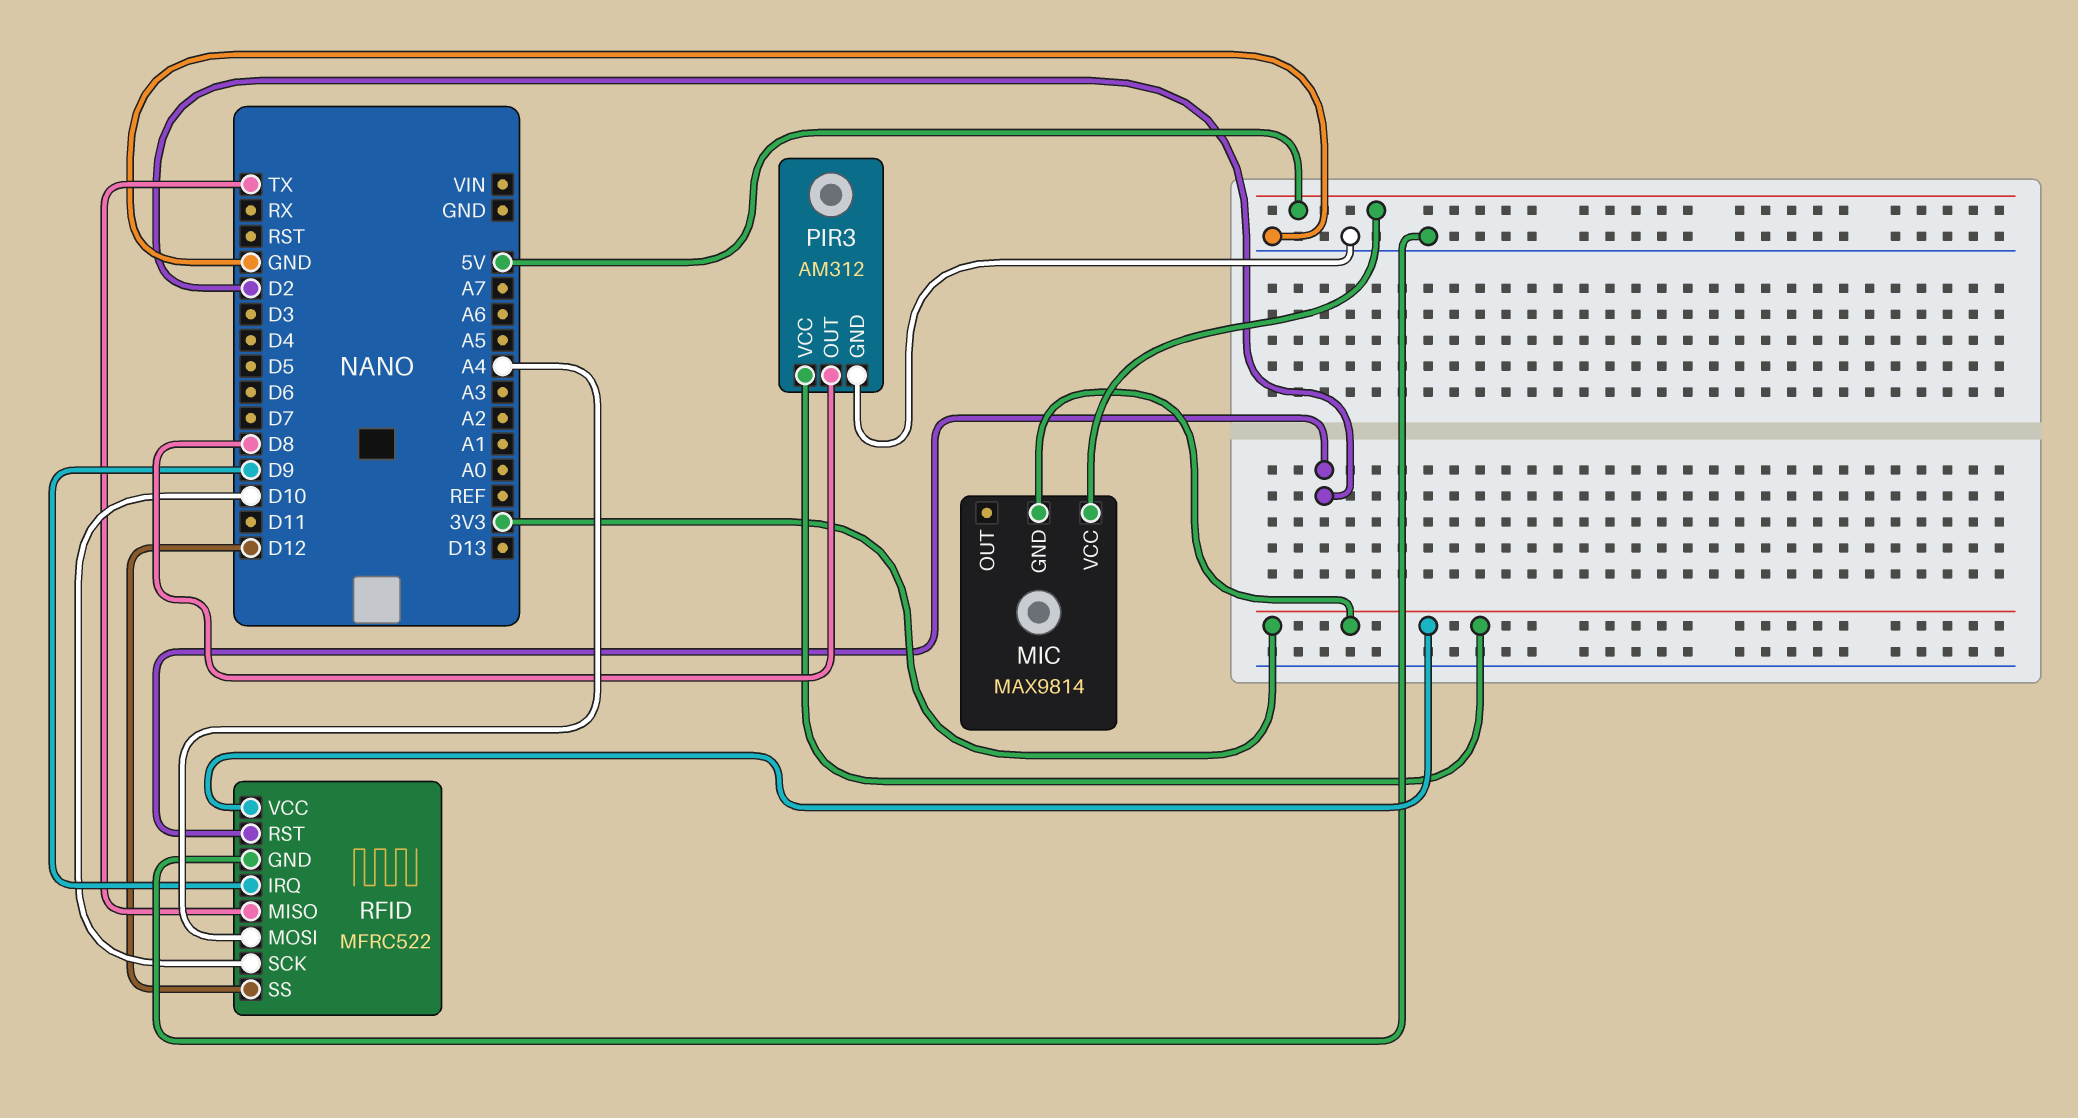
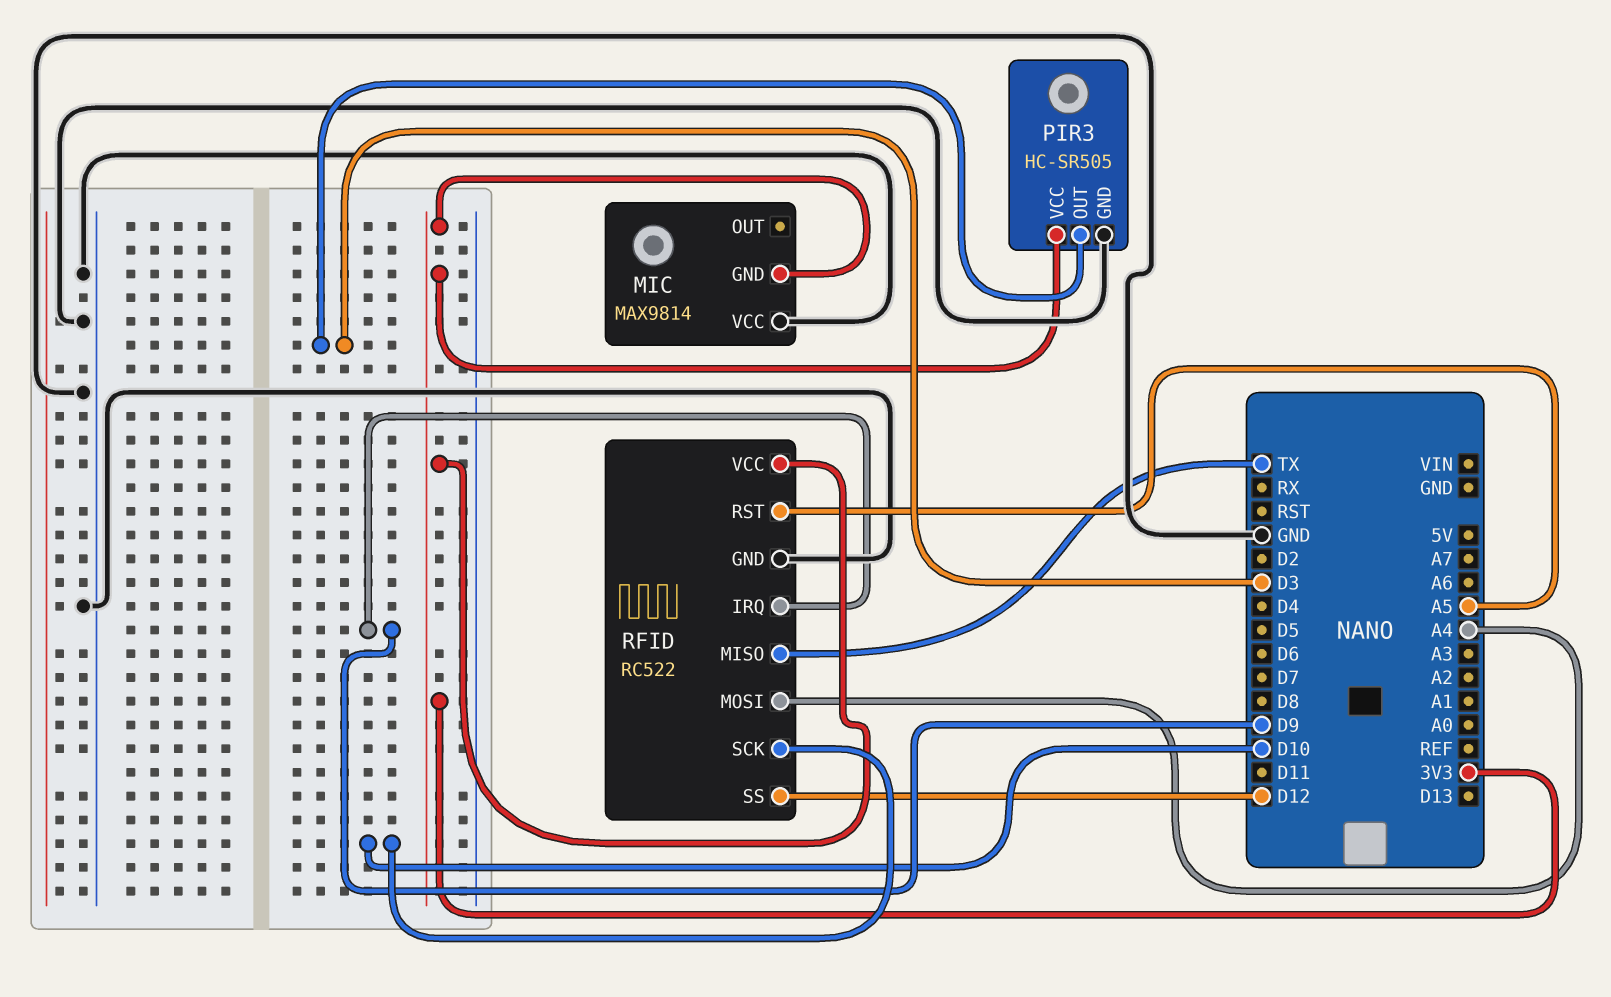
MIC pin VCC: 5V -> GND
PIR3: AM312 -> HC-SR505
PIR3 pin OUT: D8 -> D3
RFID: MFRC522 -> RC522
RFID pin RST: D2 -> A5

